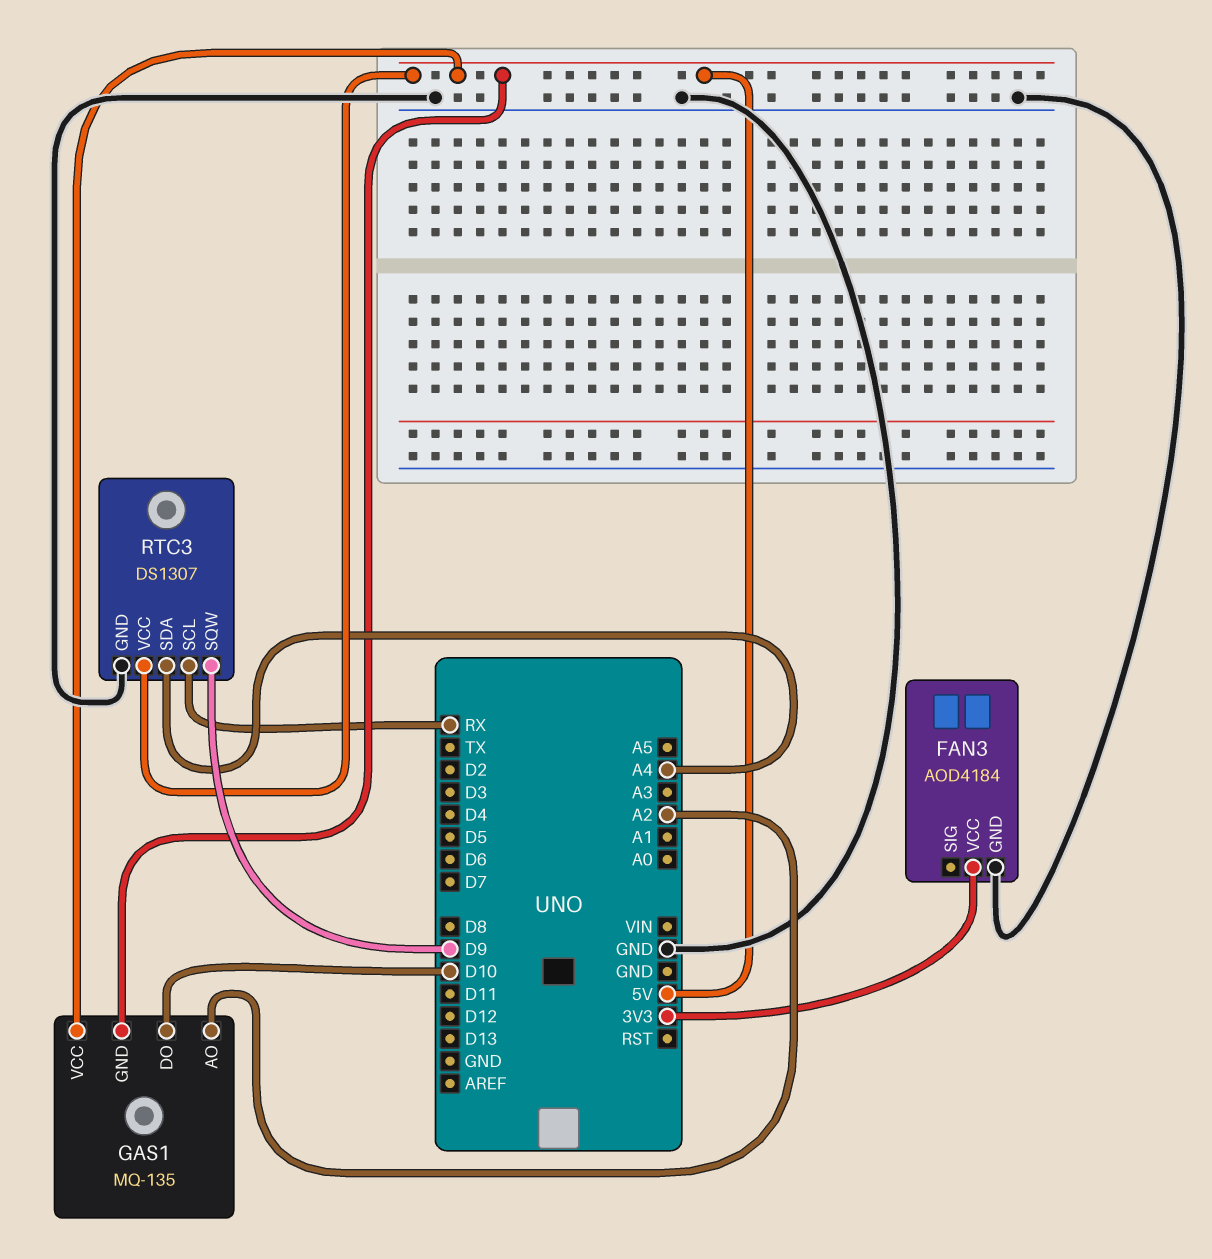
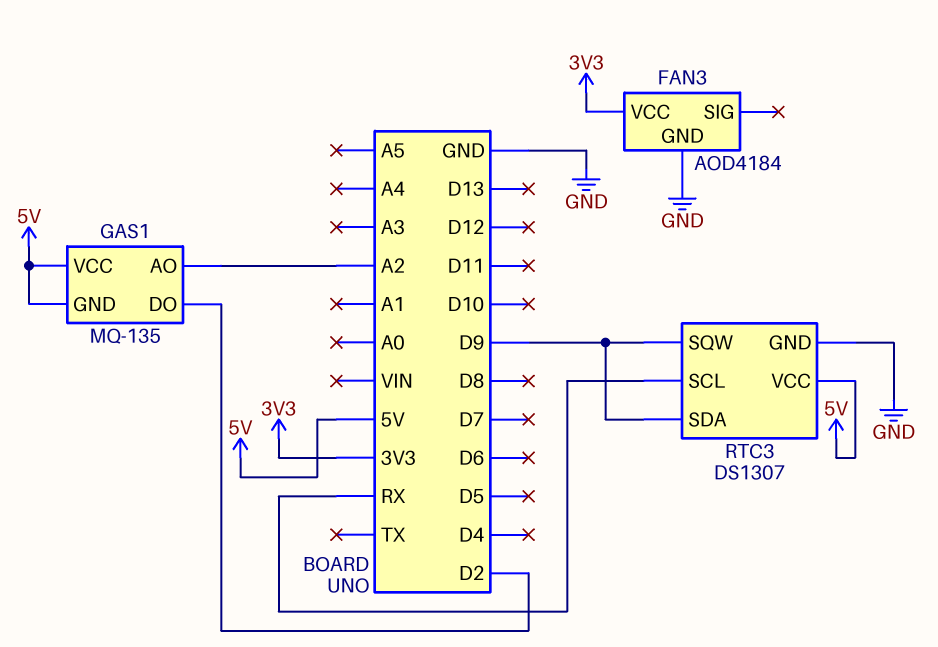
GAS1 pin DO: D10 -> D2
RTC3 pin SDA: A4 -> D9

